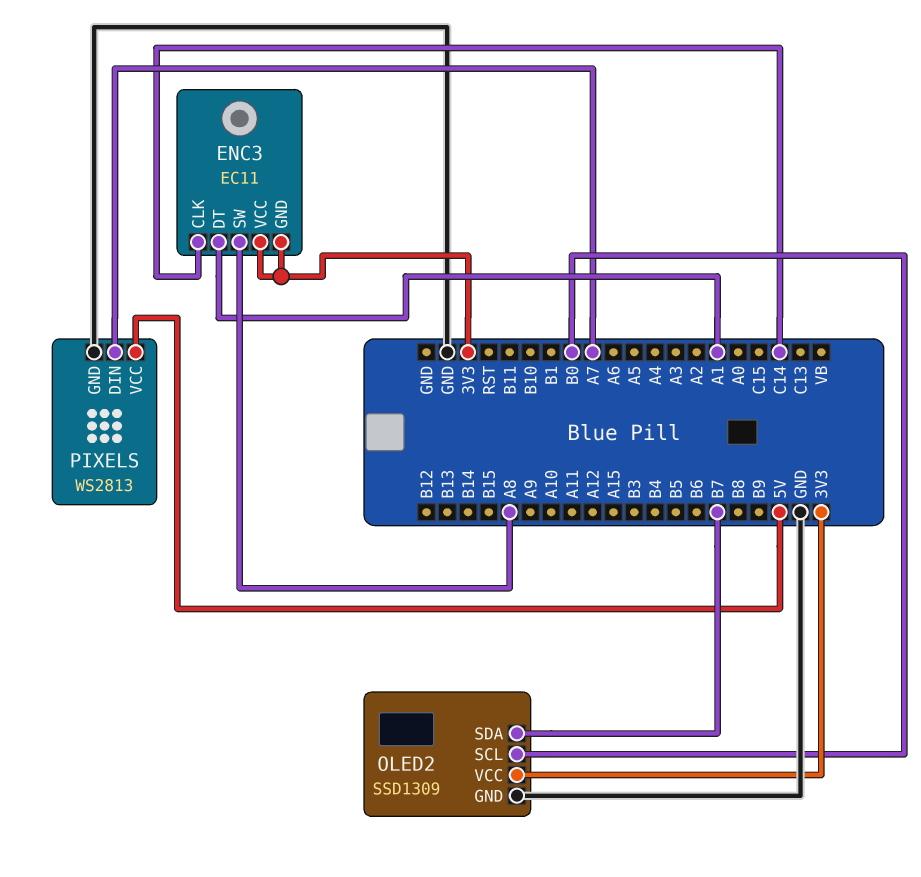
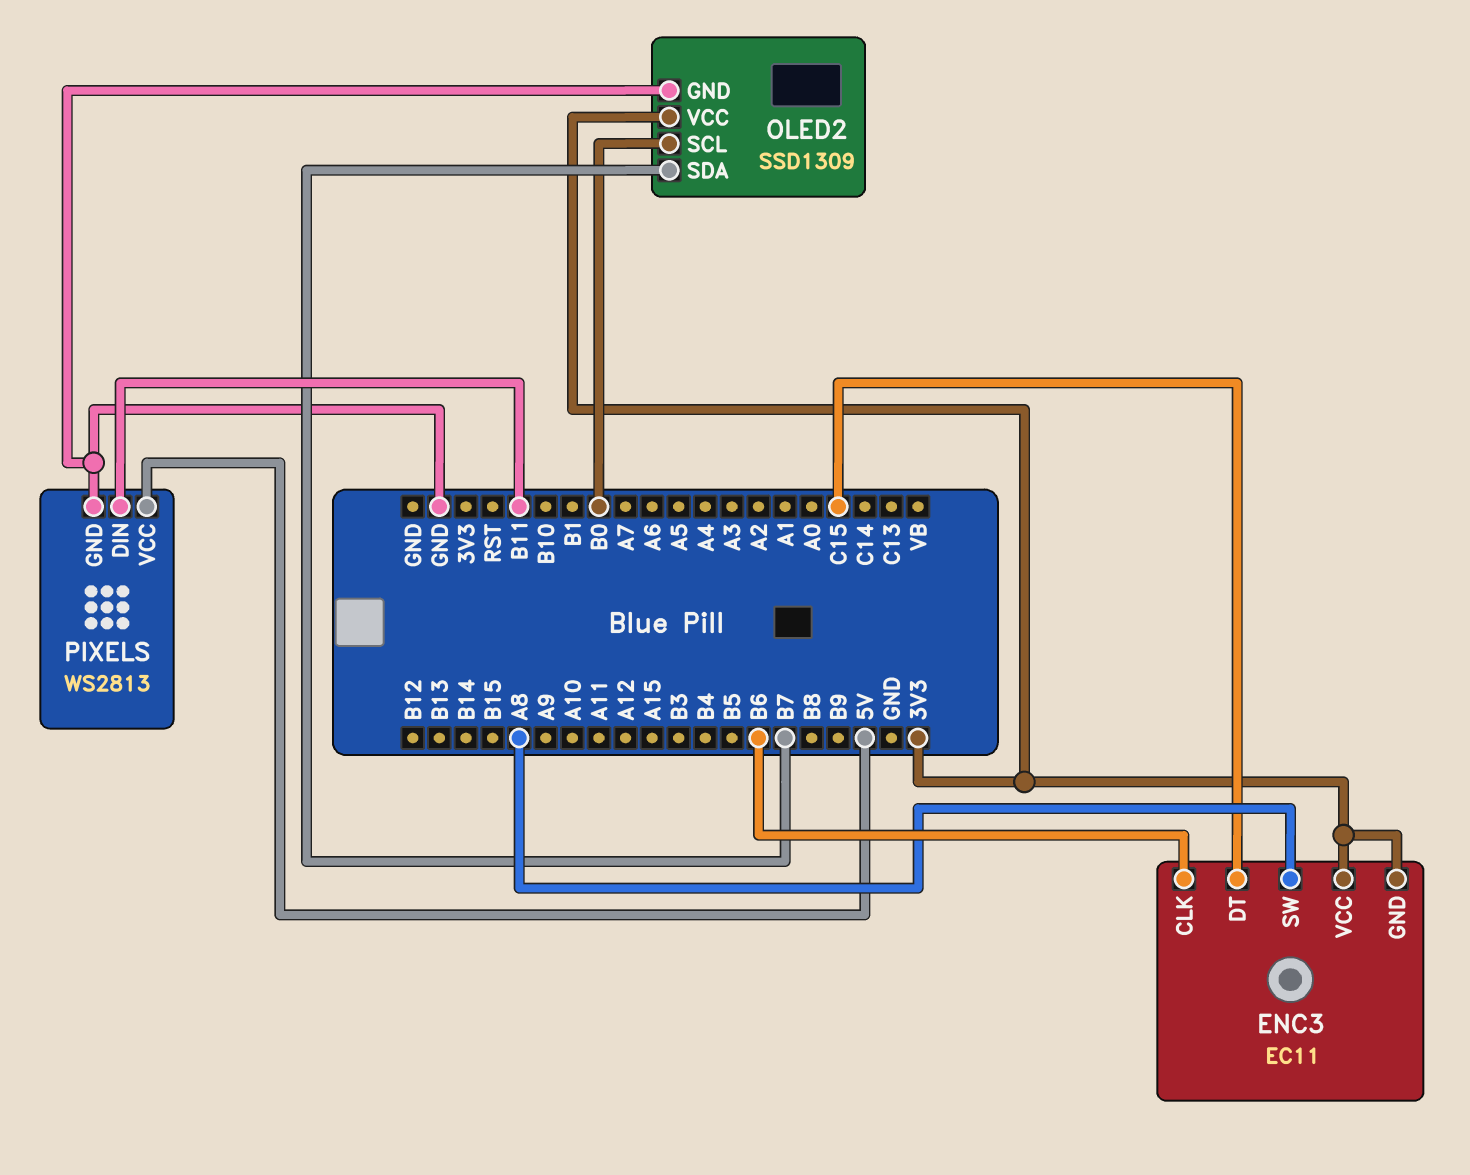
ENC3 pin CLK: C14 -> B6
ENC3 pin DT: A1 -> C15
PIXELS pin DIN: A7 -> B11

